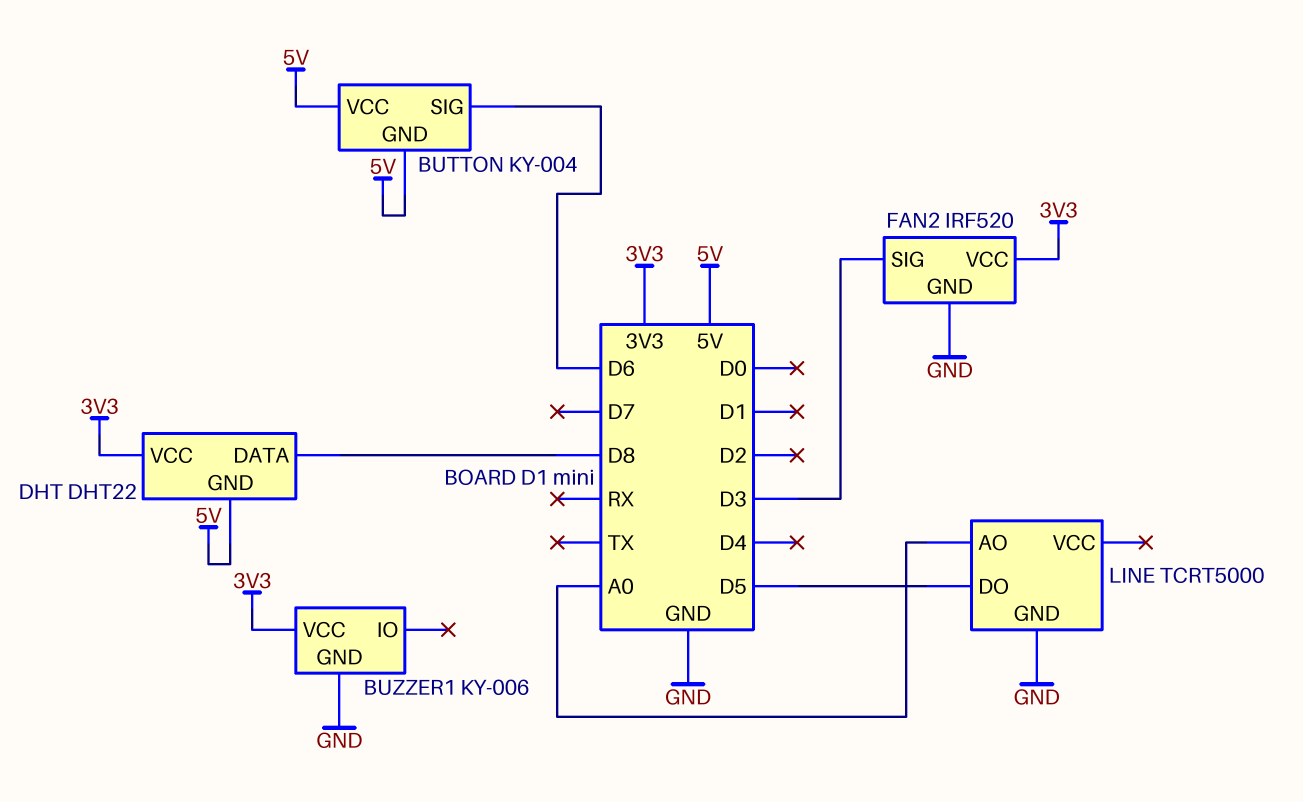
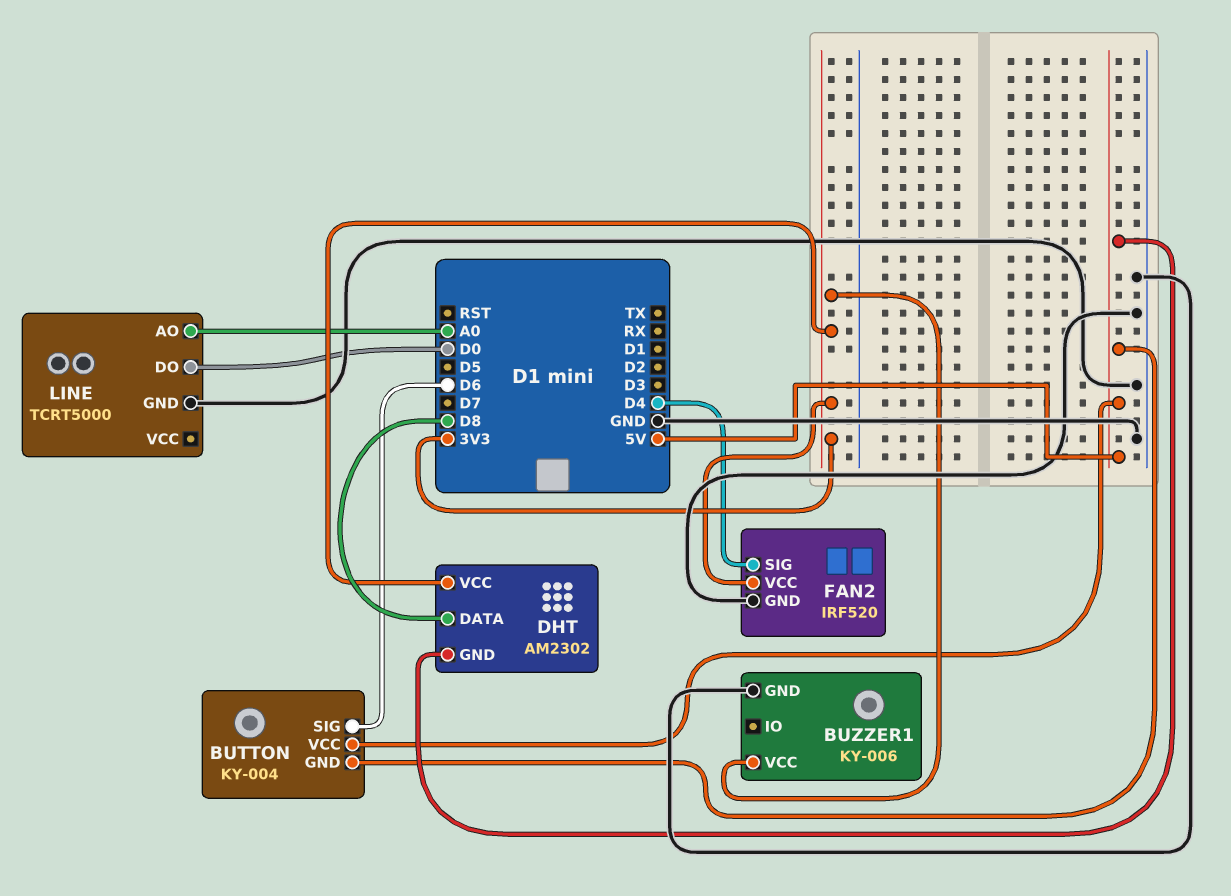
DHT: DHT22 -> AM2302
FAN2 pin SIG: D3 -> D4
LINE pin DO: D5 -> D0

